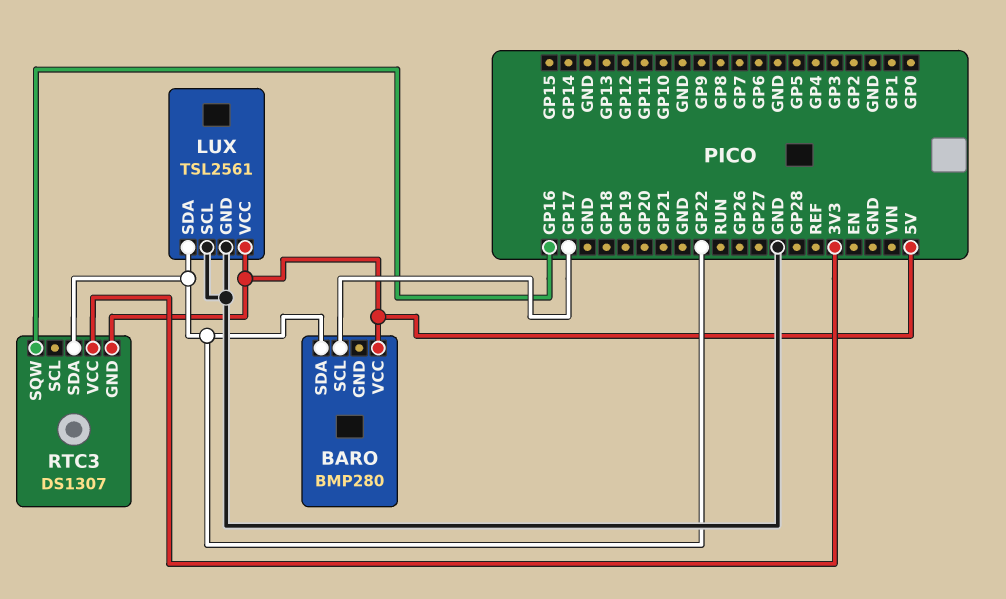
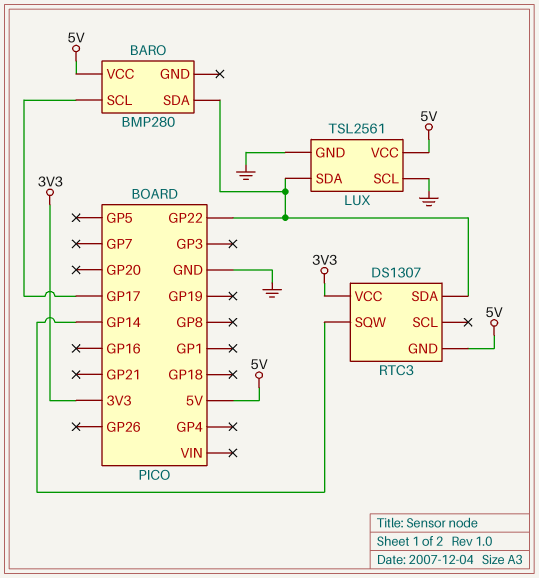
RTC3 pin SQW: GP16 -> GP14

